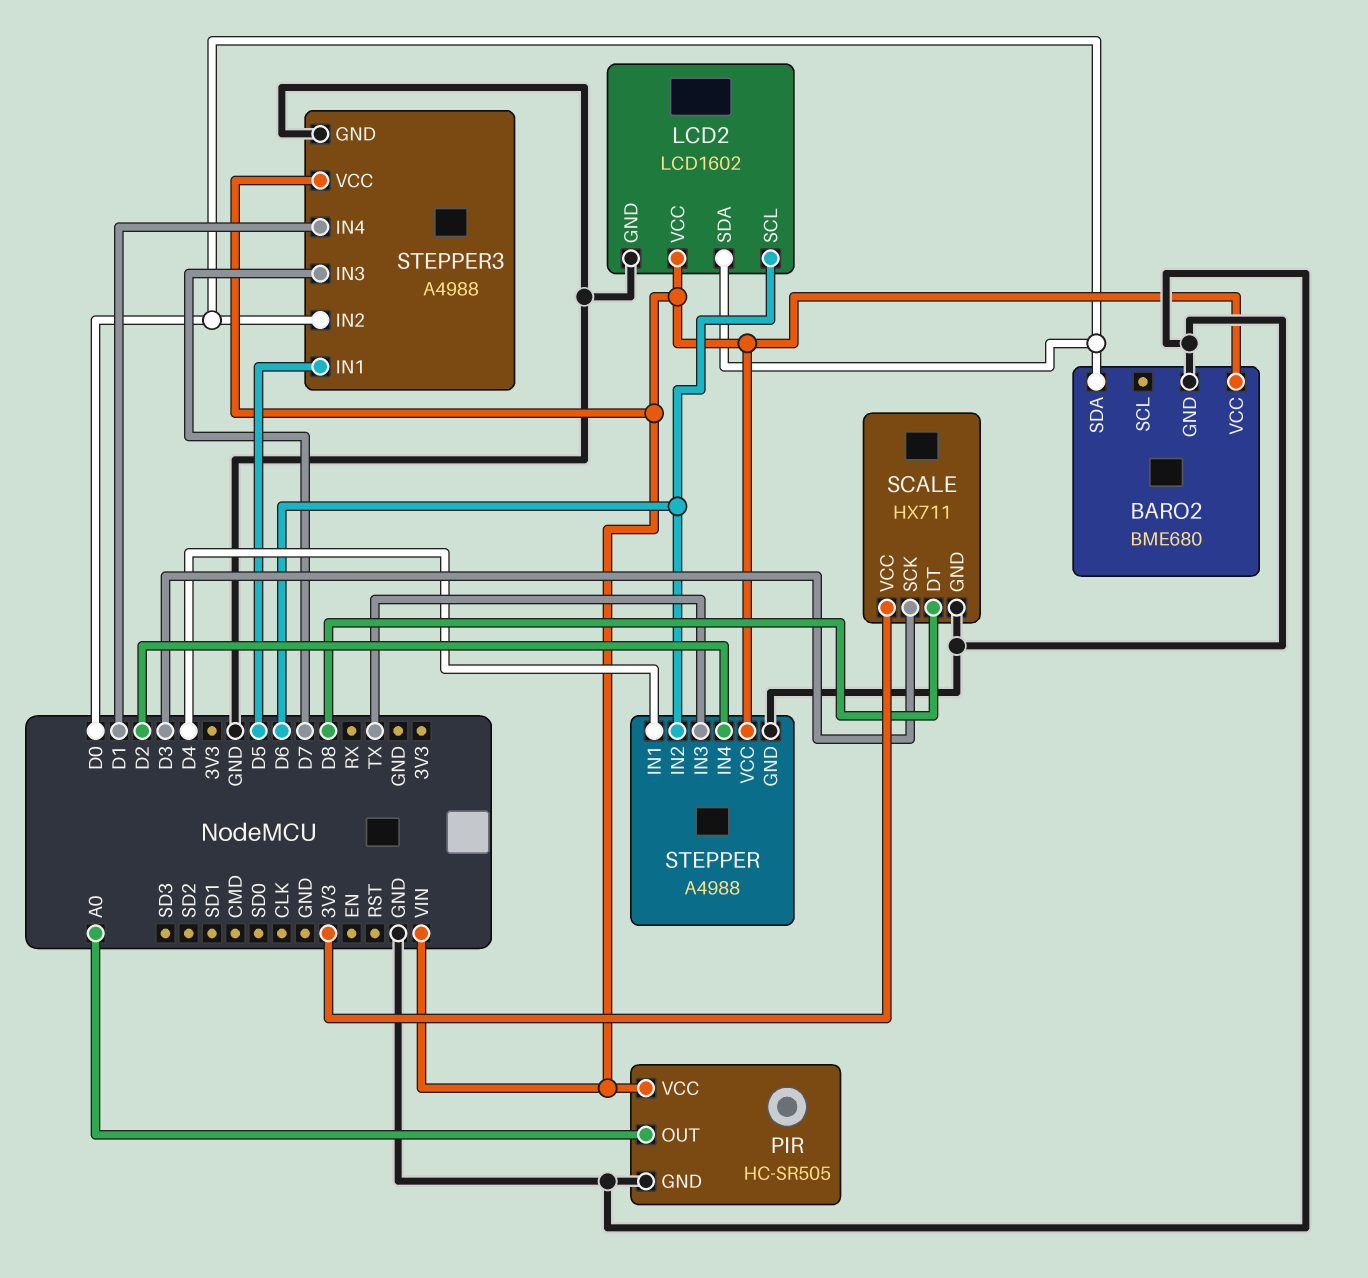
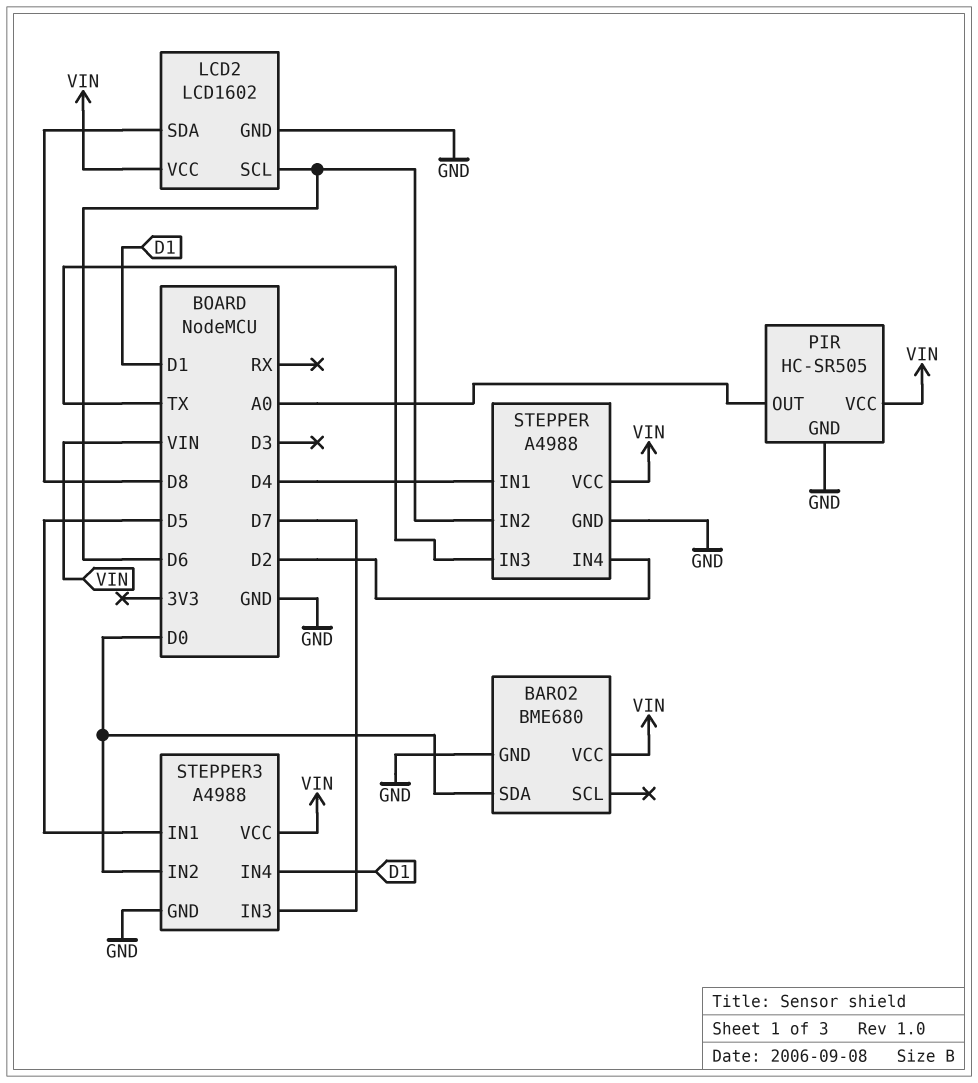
LCD2 pin SDA: D0 -> D8
SCALE: HX711 -> none
SCALE pin DT: D8 -> none
SCALE pin GND: GND -> none
SCALE pin SCK: D3 -> none
SCALE pin VCC: 3V3 -> none

